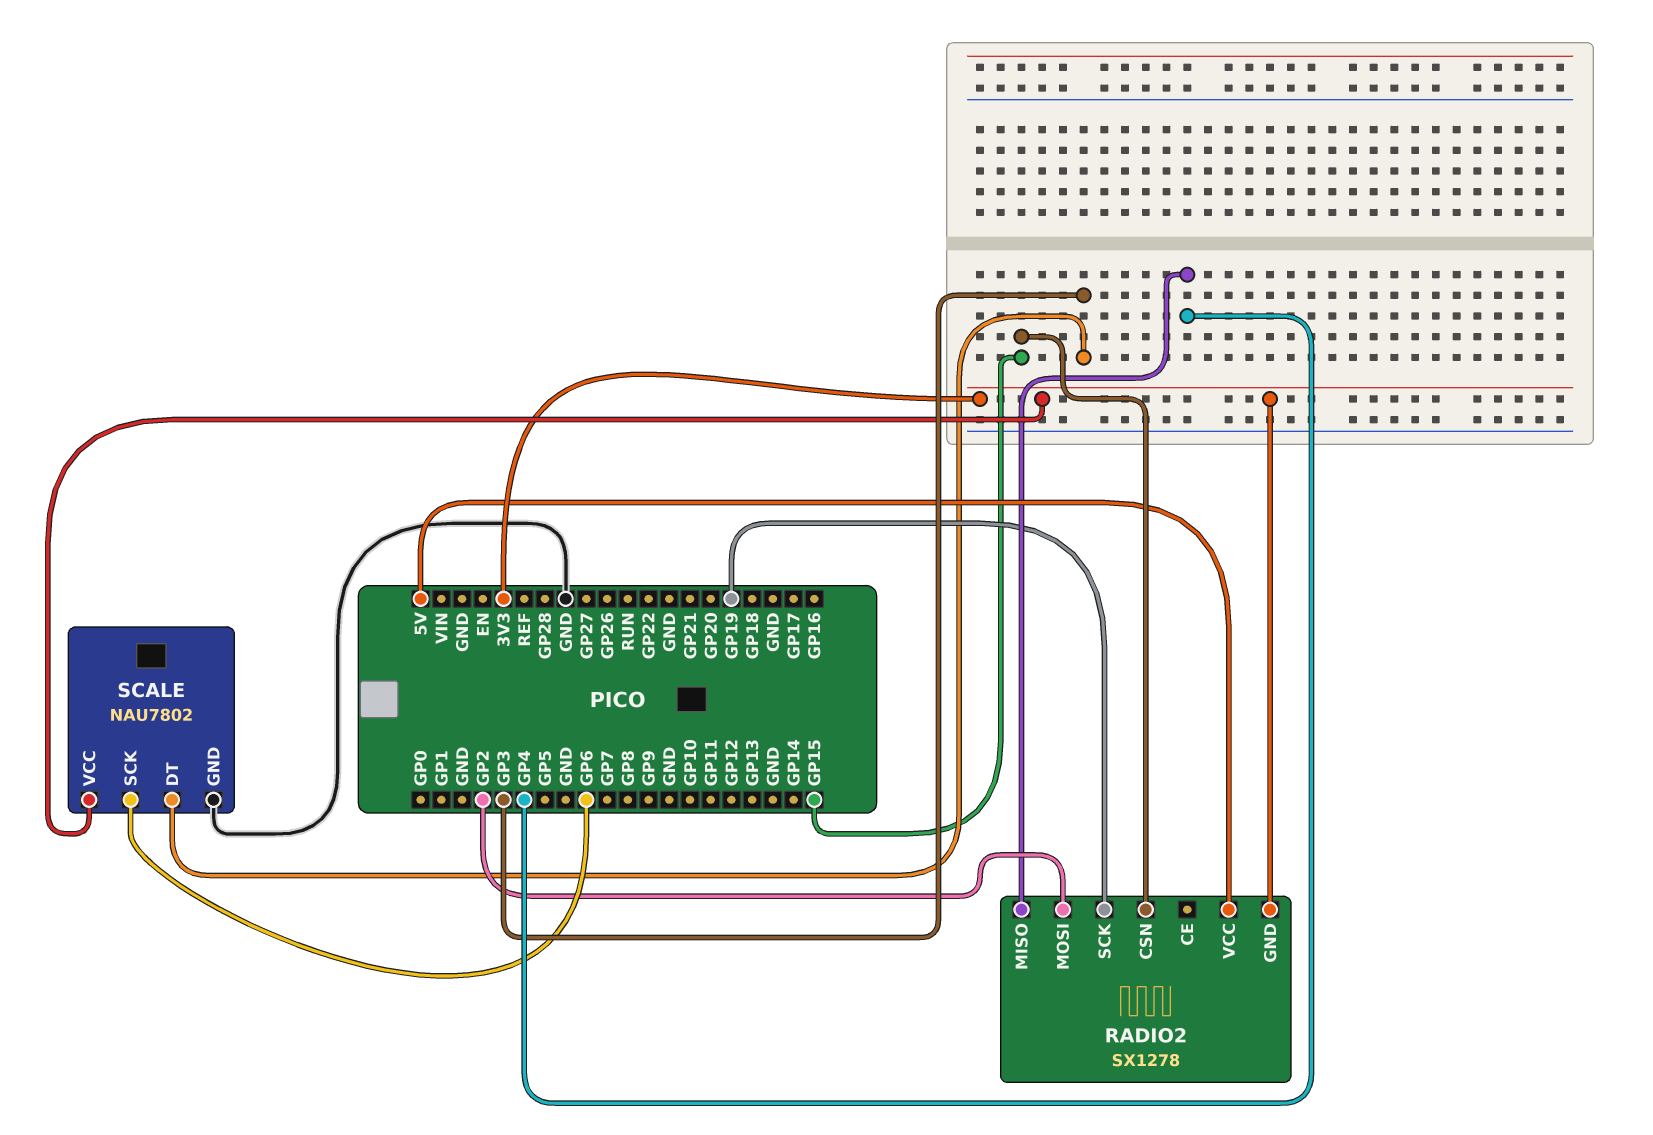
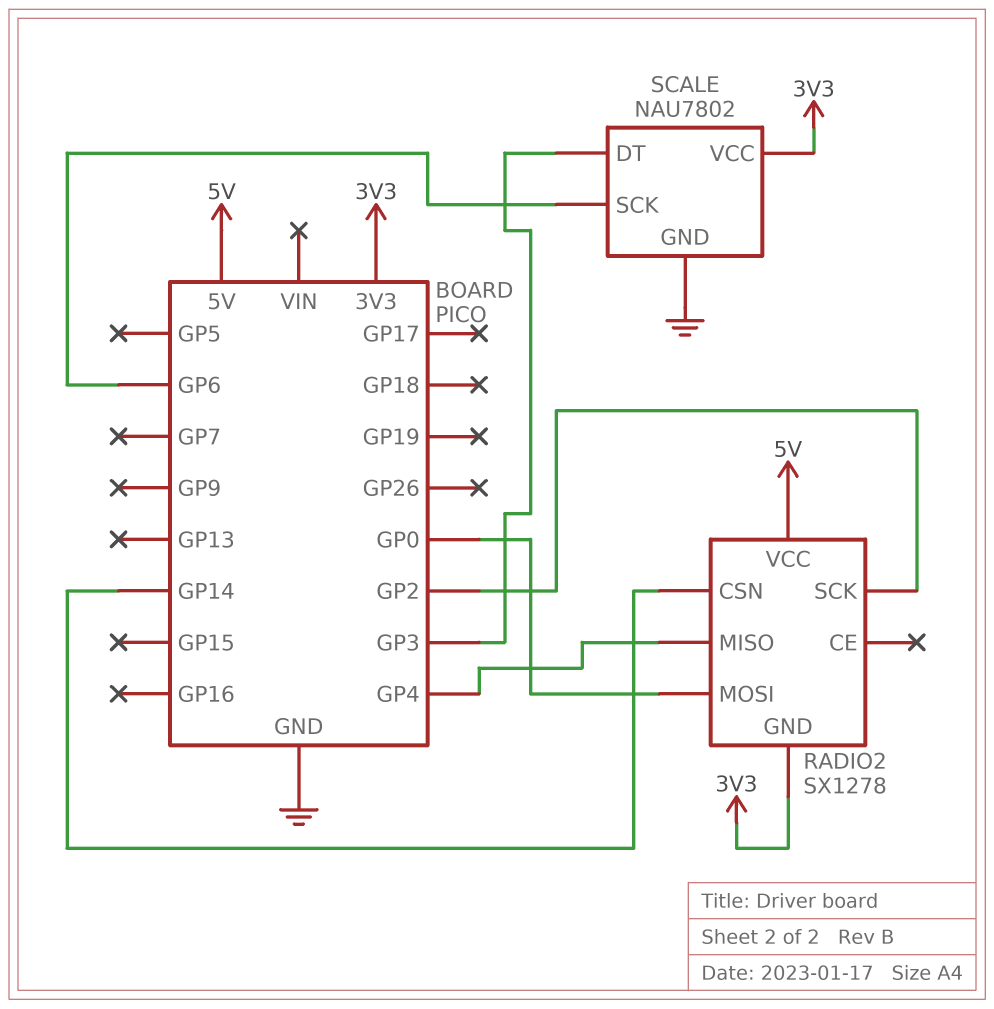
RADIO2 pin CSN: GP15 -> GP14
RADIO2 pin MOSI: GP2 -> GP0
RADIO2 pin SCK: GP19 -> GP2

